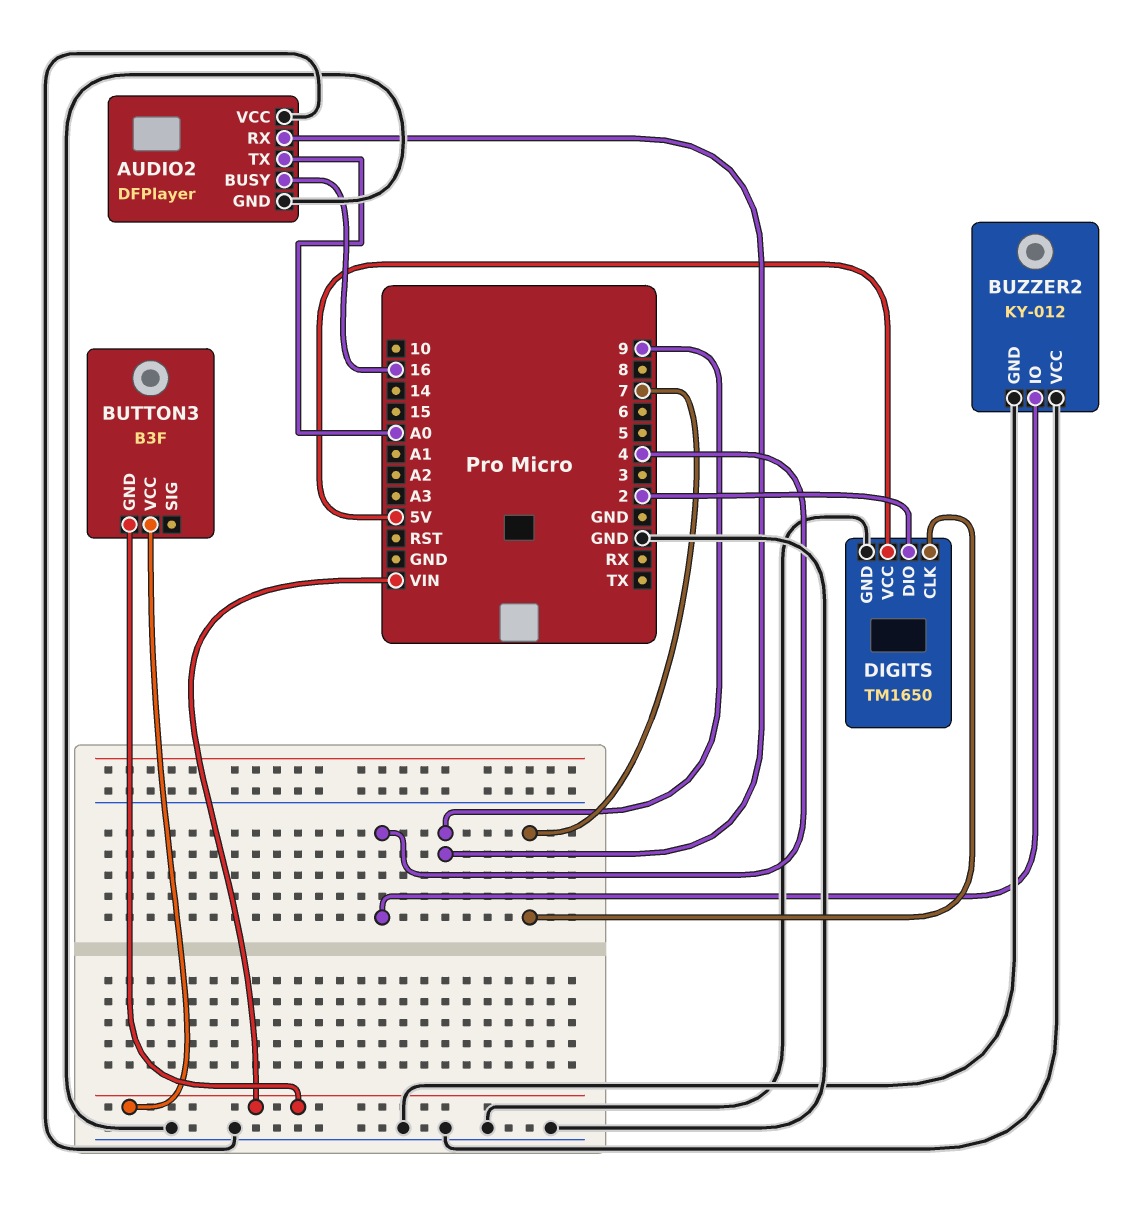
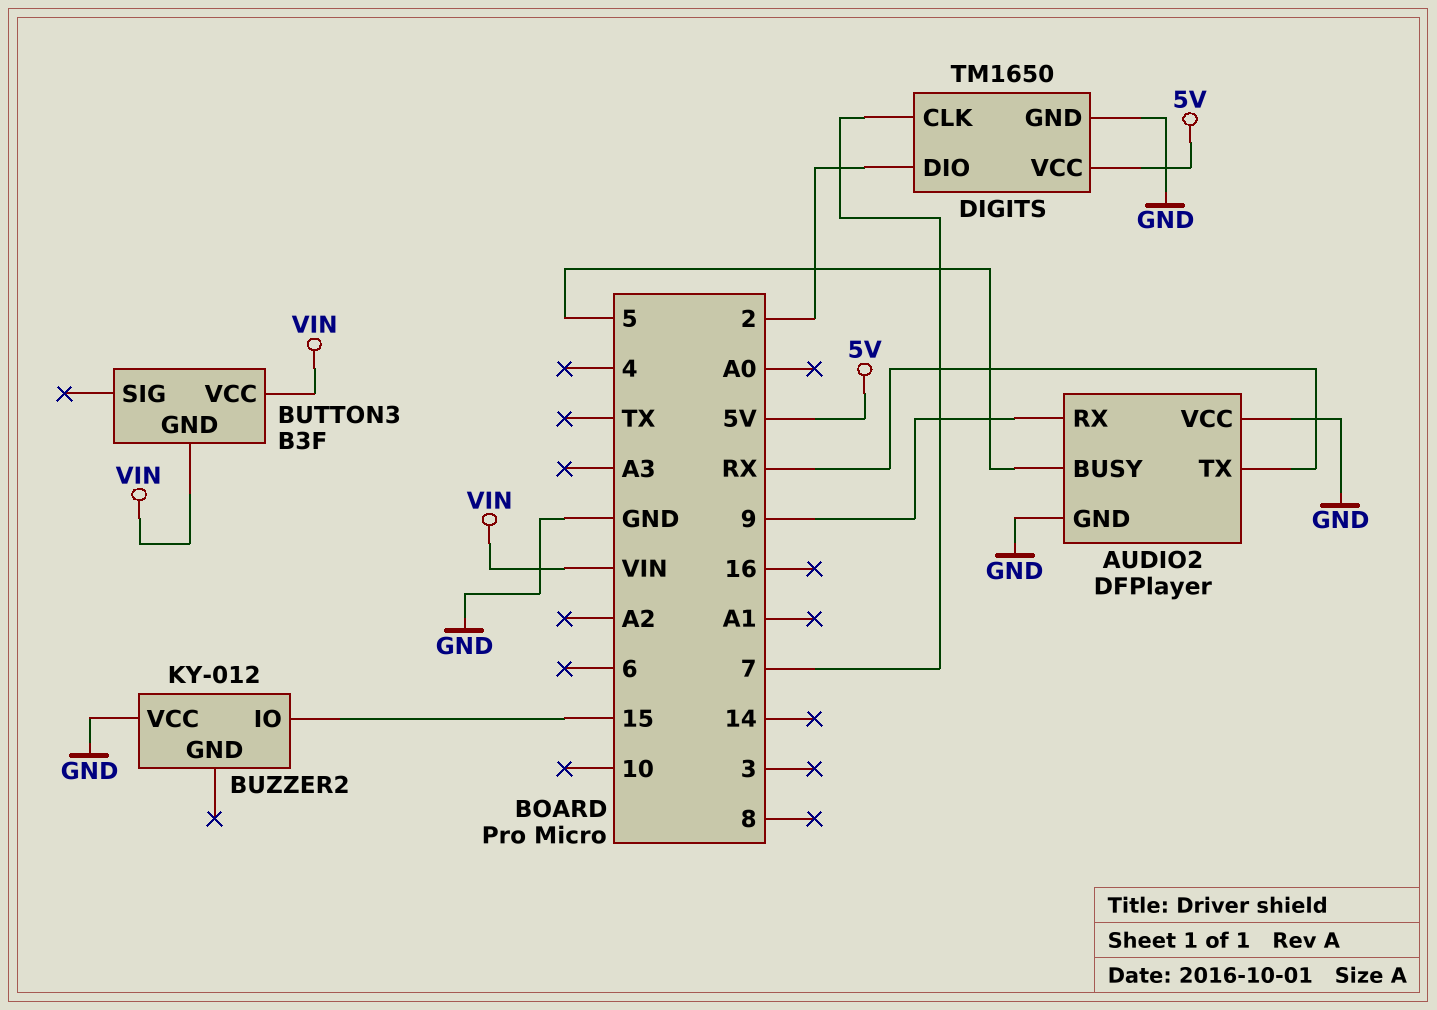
AUDIO2 pin BUSY: 16 -> 5
AUDIO2 pin TX: A0 -> RX
BUZZER2 pin GND: GND -> none
BUZZER2 pin IO: 4 -> 15

